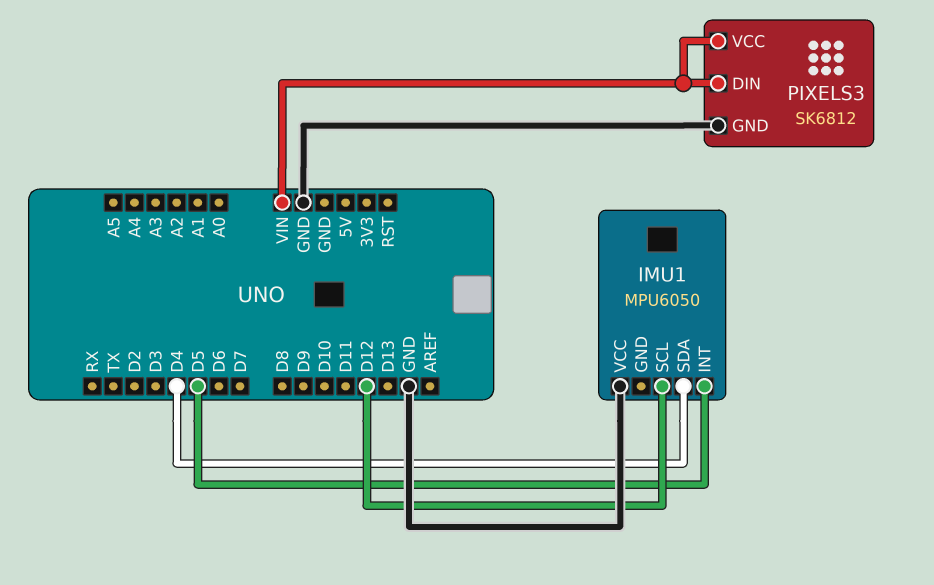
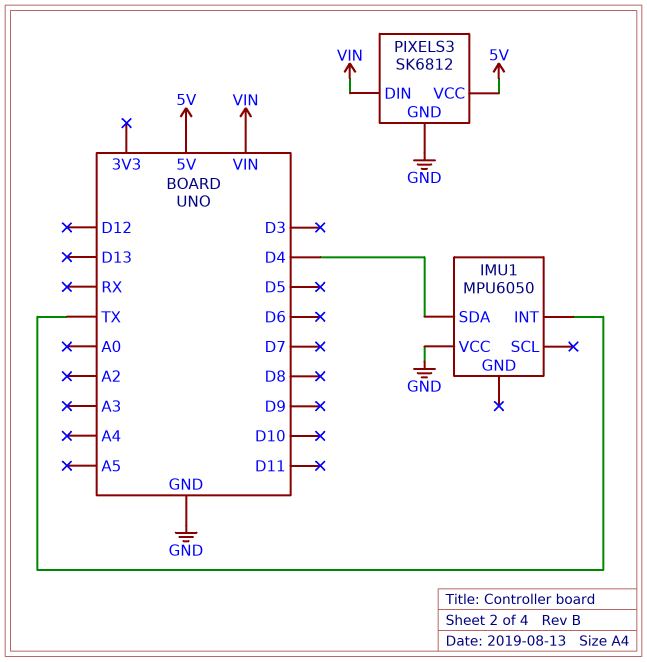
IMU1 pin INT: D5 -> TX
IMU1 pin SCL: D12 -> none
PIXELS3 pin VCC: VIN -> 5V

